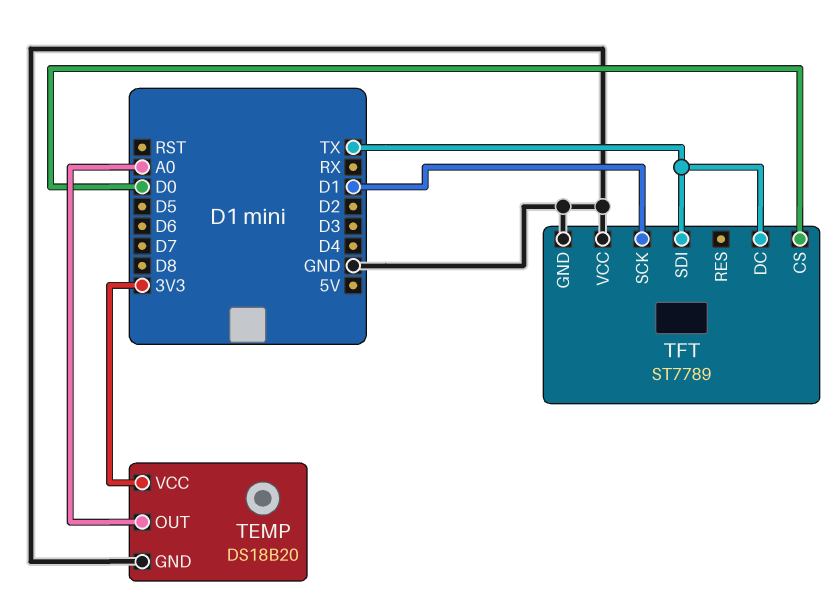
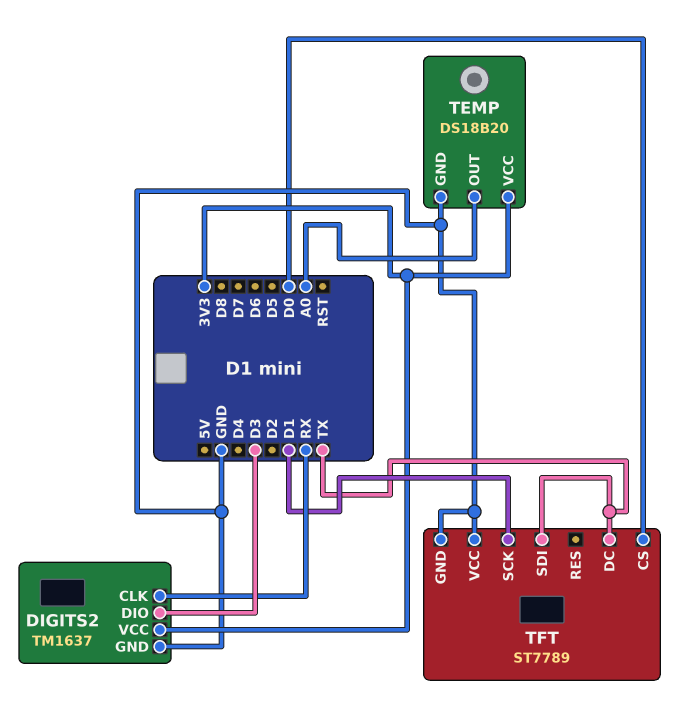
DIGITS2: none -> TM1637
DIGITS2 pin CLK: none -> RX
DIGITS2 pin DIO: none -> D3
DIGITS2 pin GND: none -> GND
DIGITS2 pin VCC: none -> 3V3

